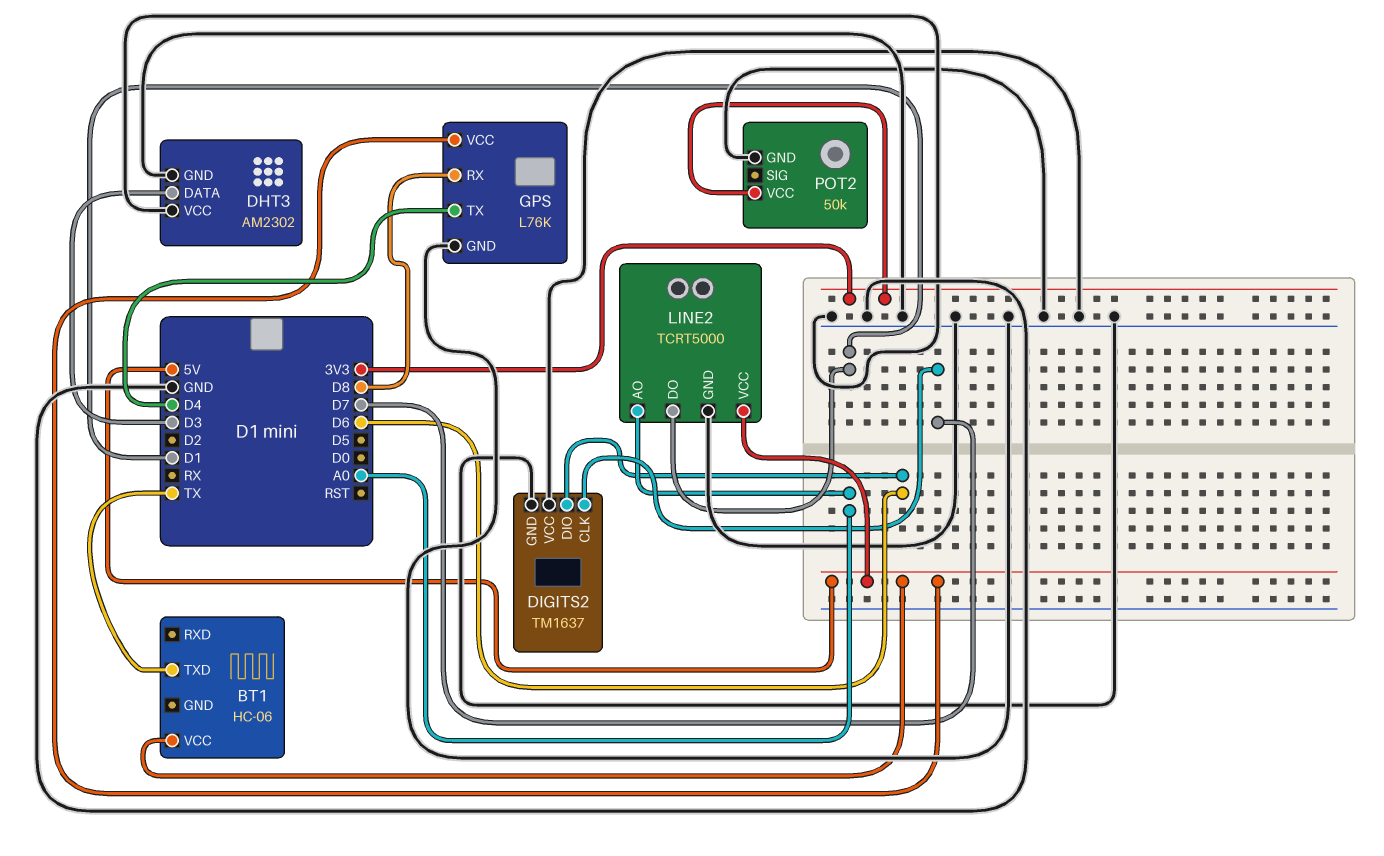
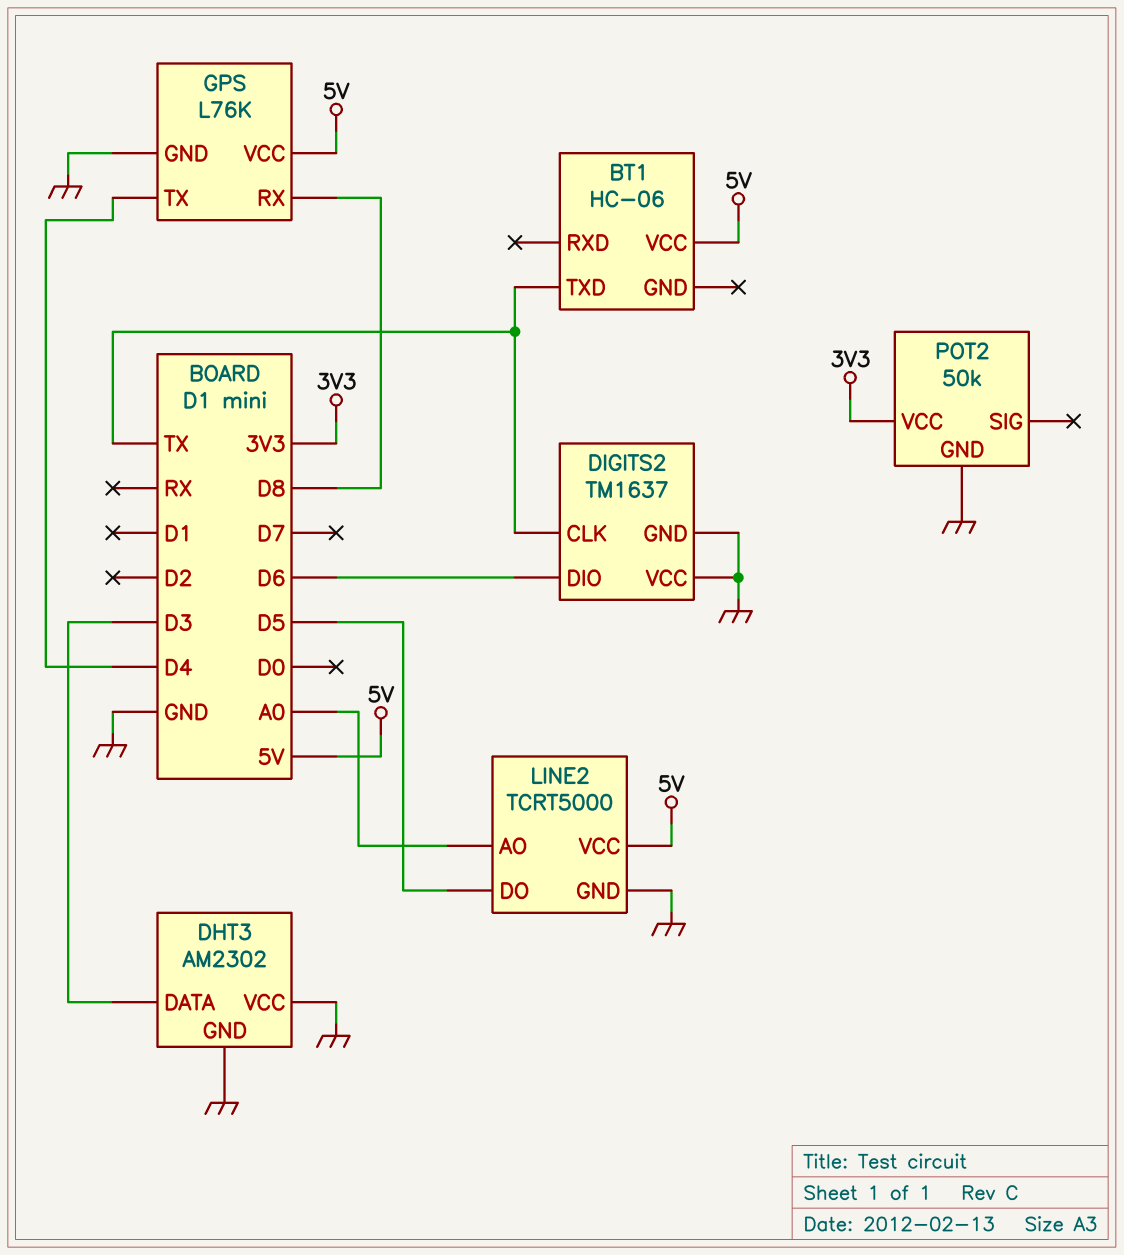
DIGITS2 pin CLK: D7 -> TX
LINE2 pin DO: D1 -> D5

